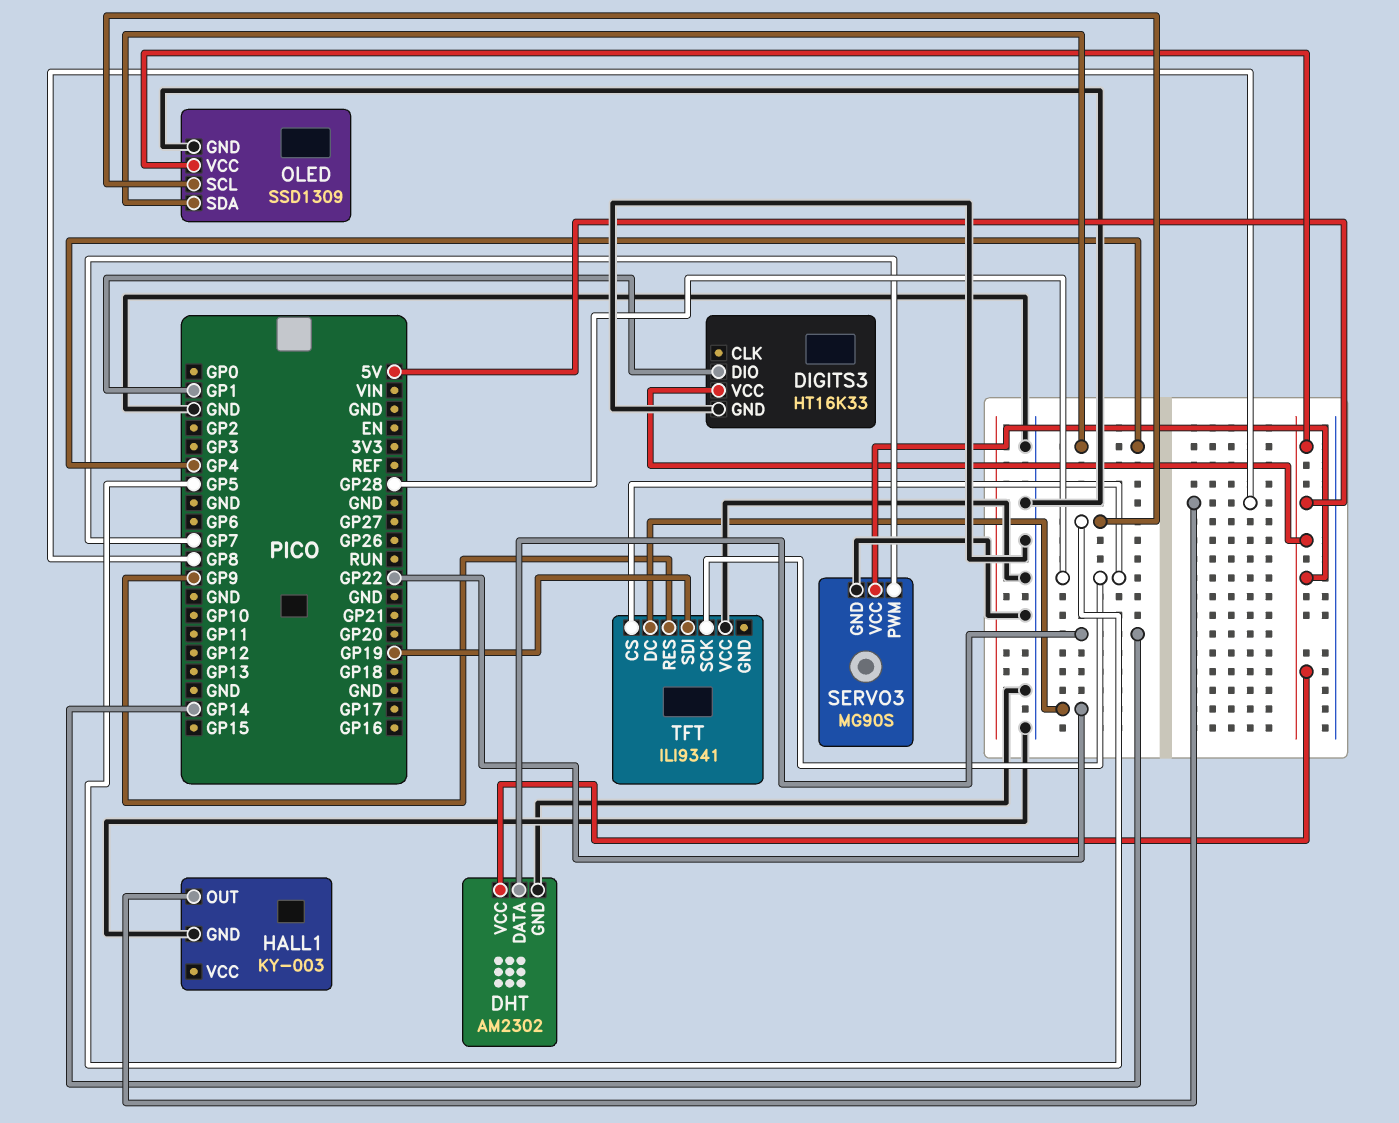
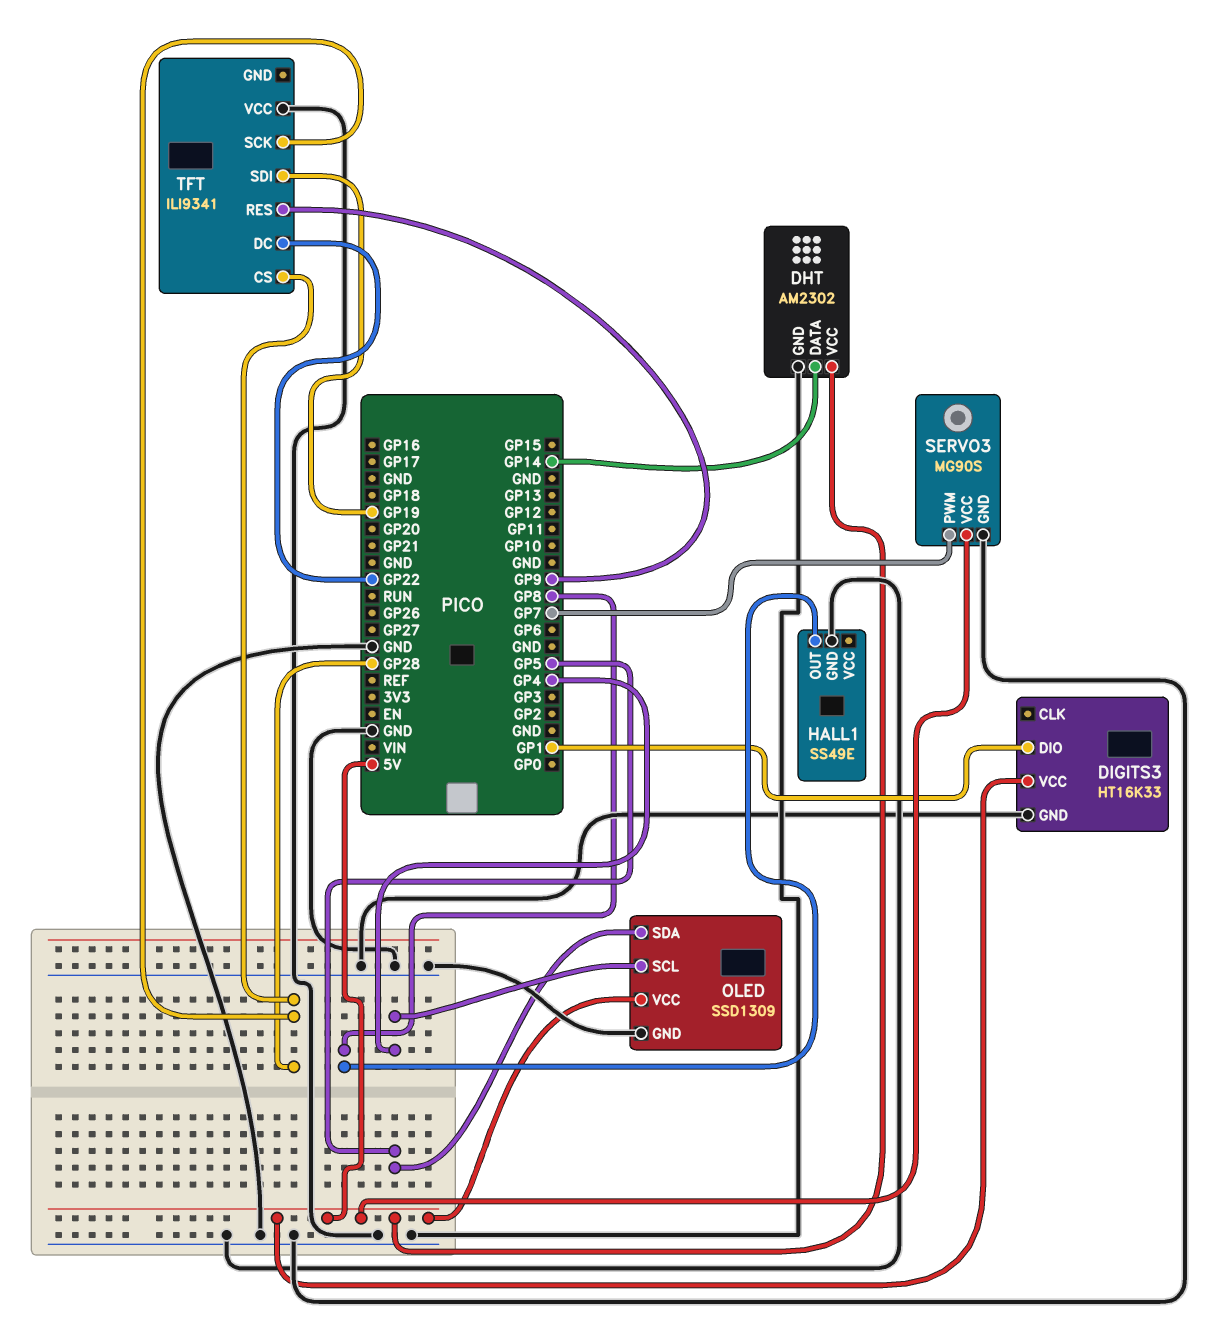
HALL1: KY-003 -> SS49E
OLED pin SCL: GP5 -> GP4
OLED pin SDA: GP4 -> GP5

